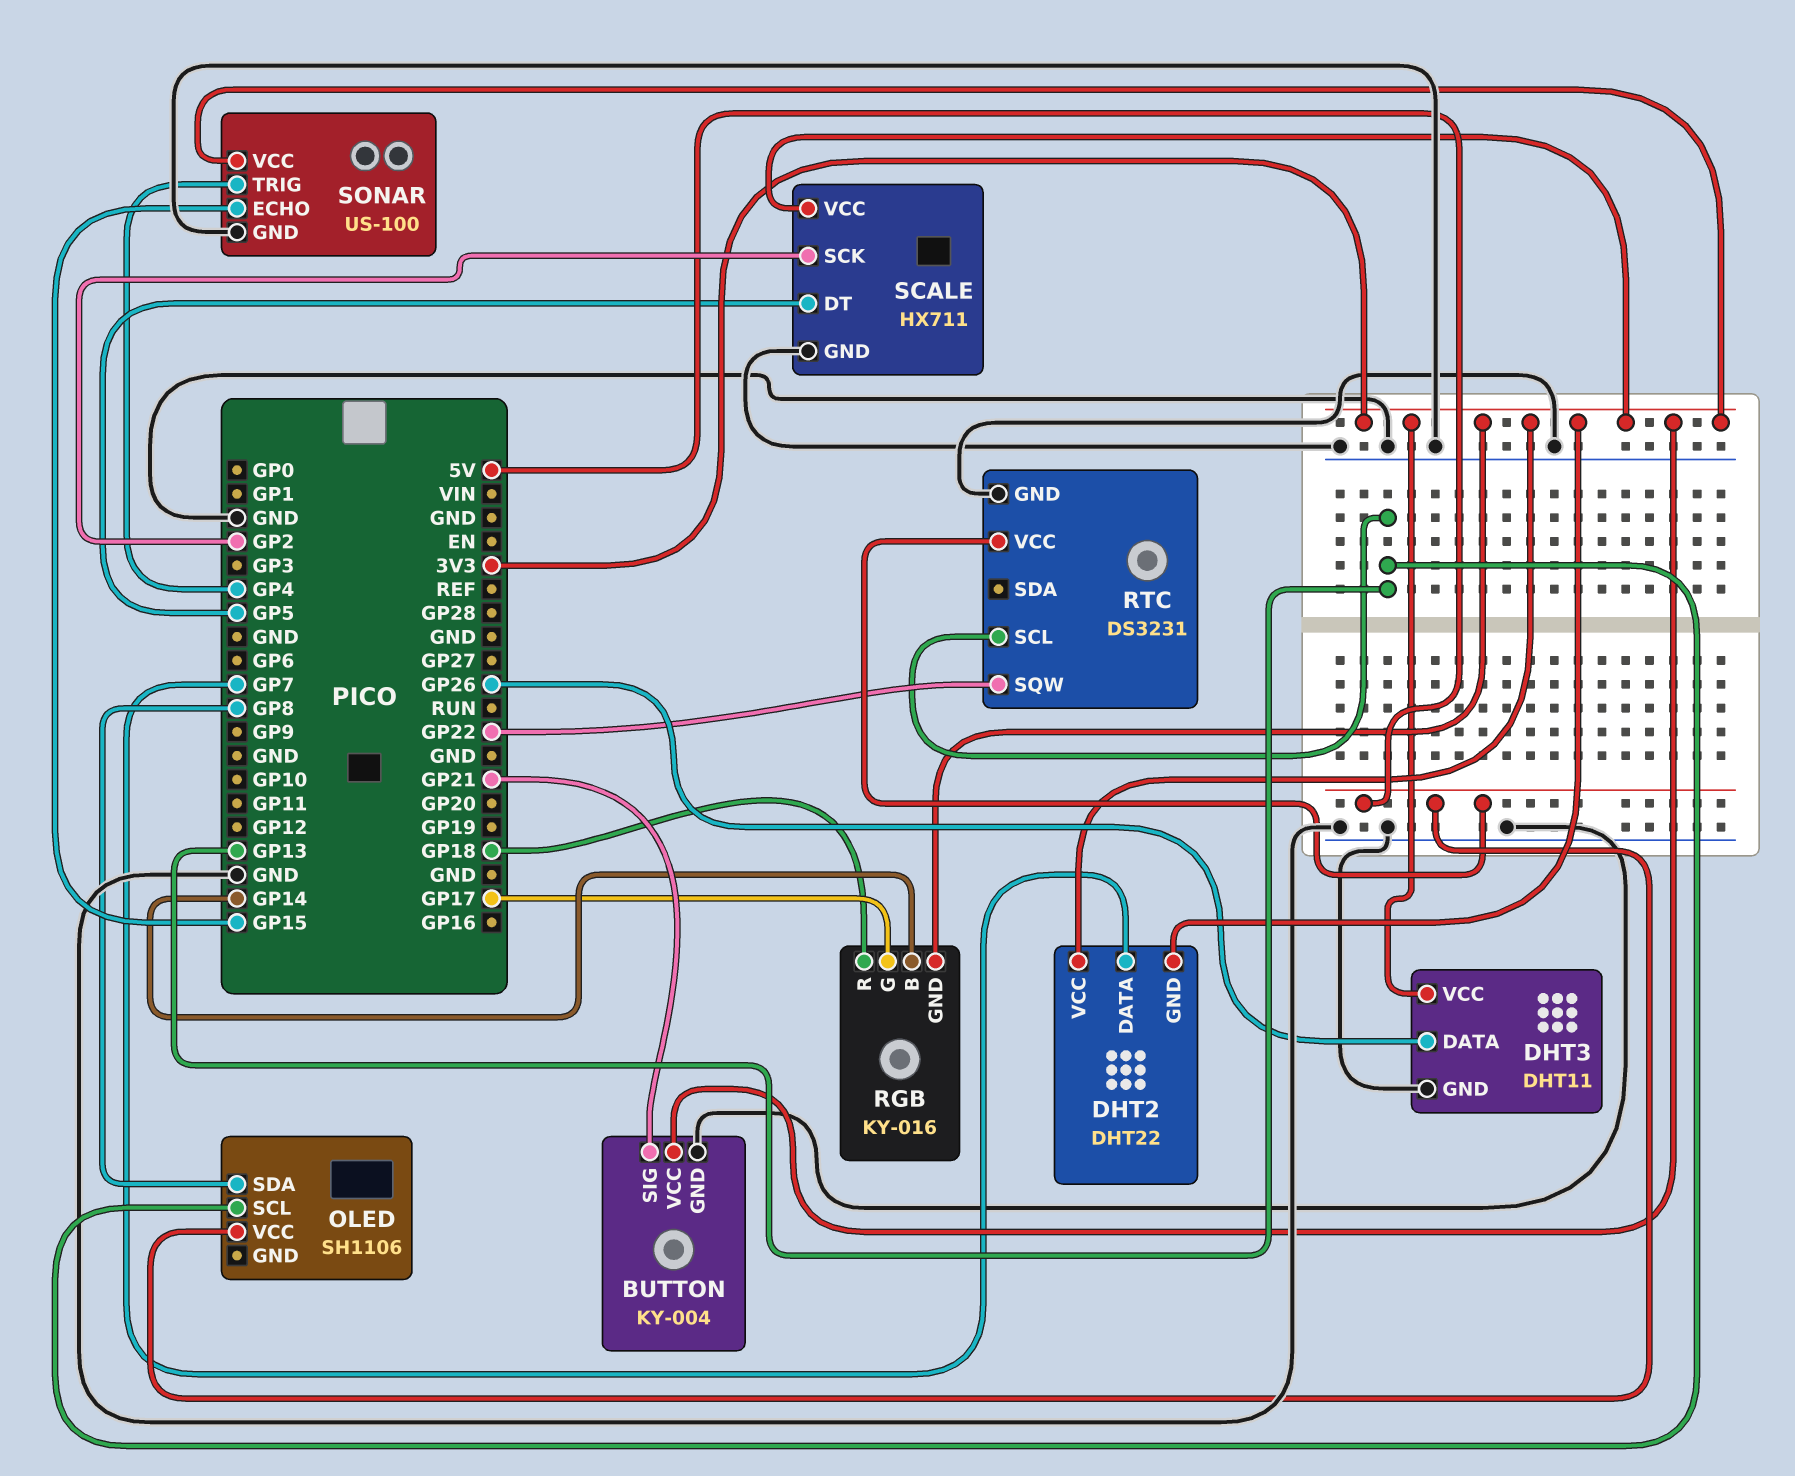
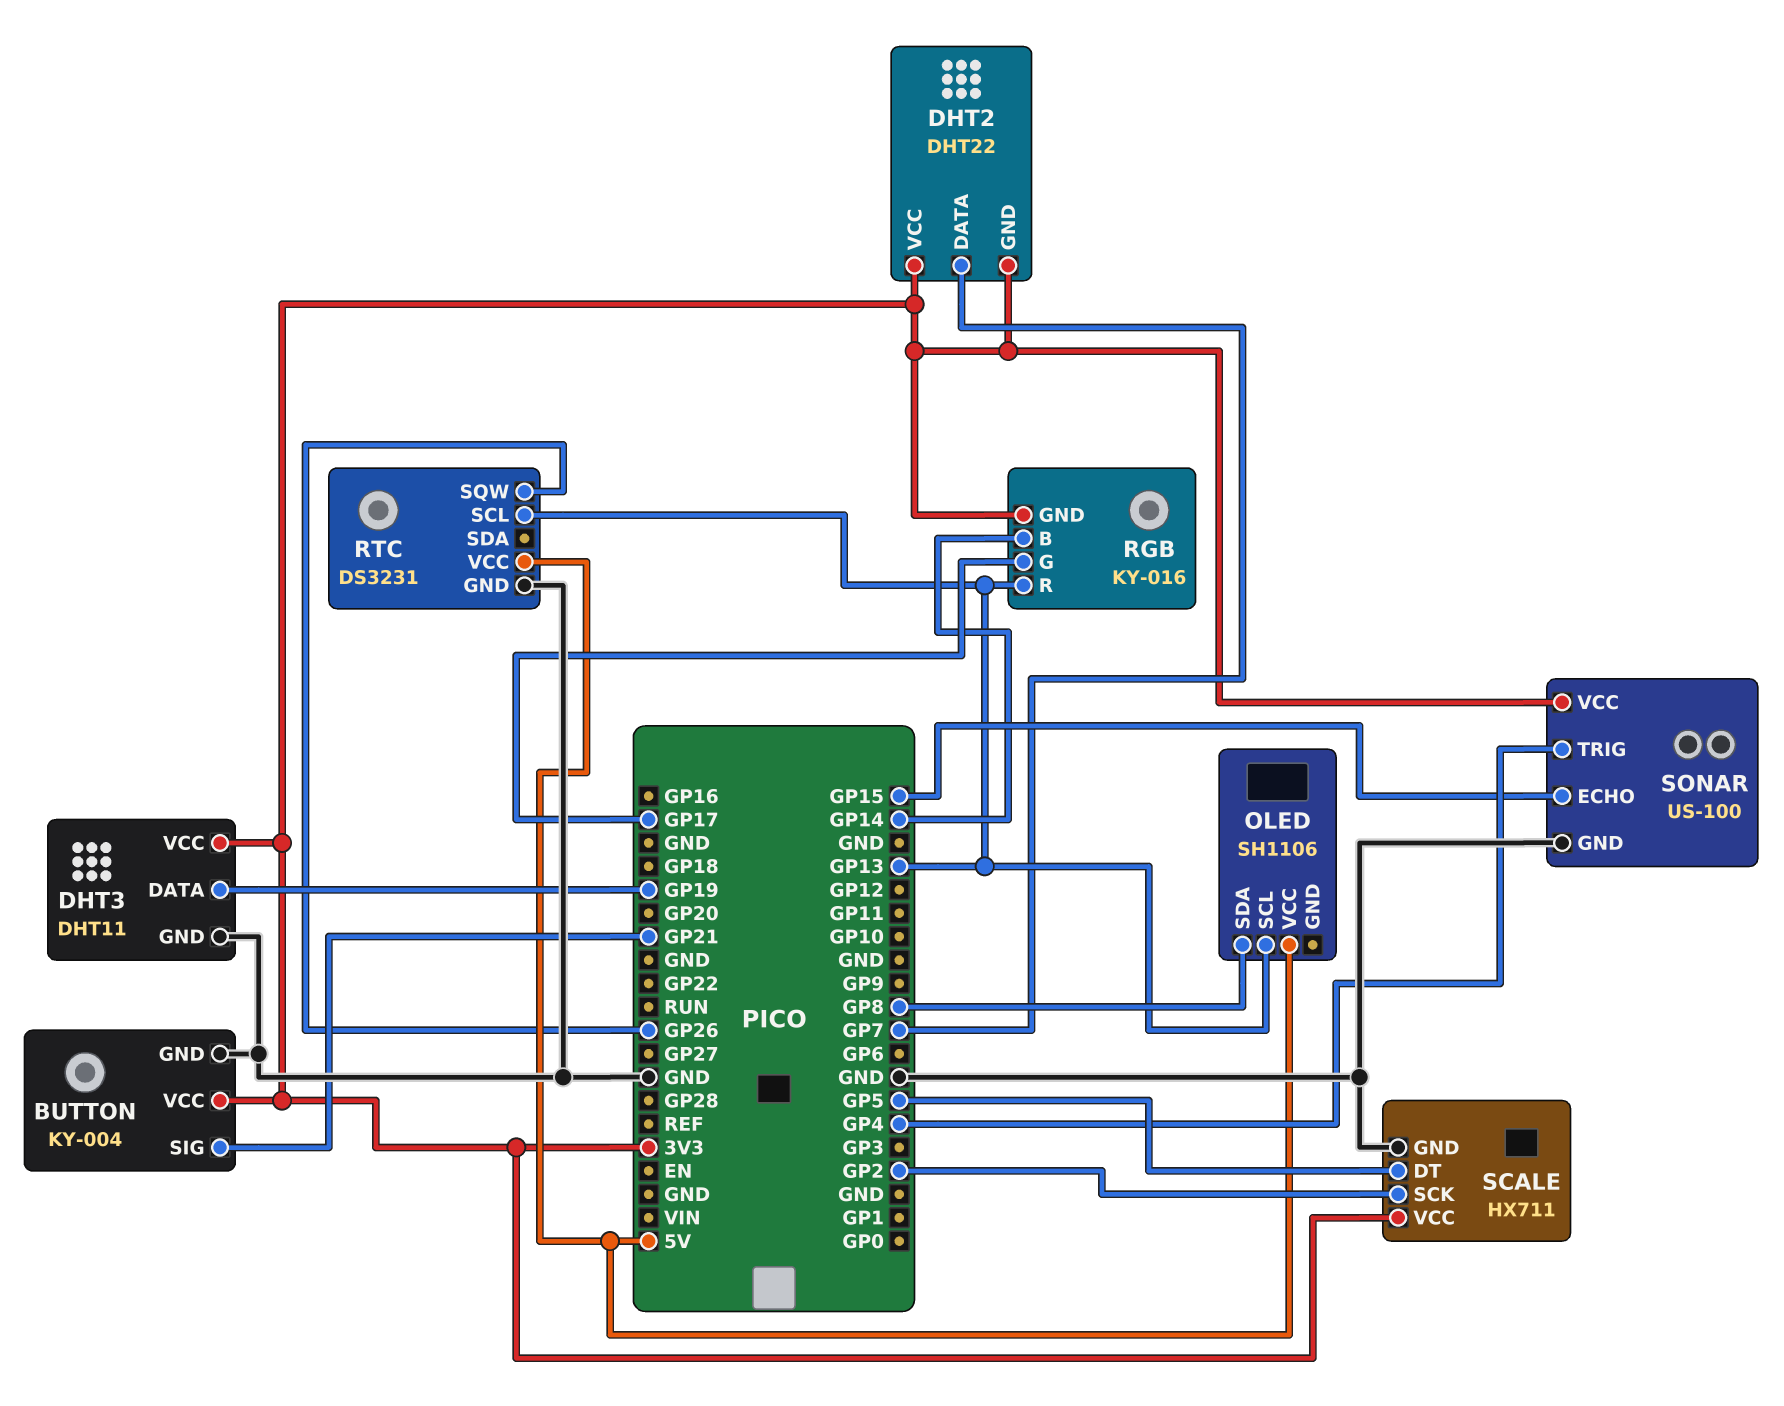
DHT3 pin DATA: GP26 -> GP19
RGB pin R: GP18 -> GP13
RTC pin SQW: GP22 -> GP26

